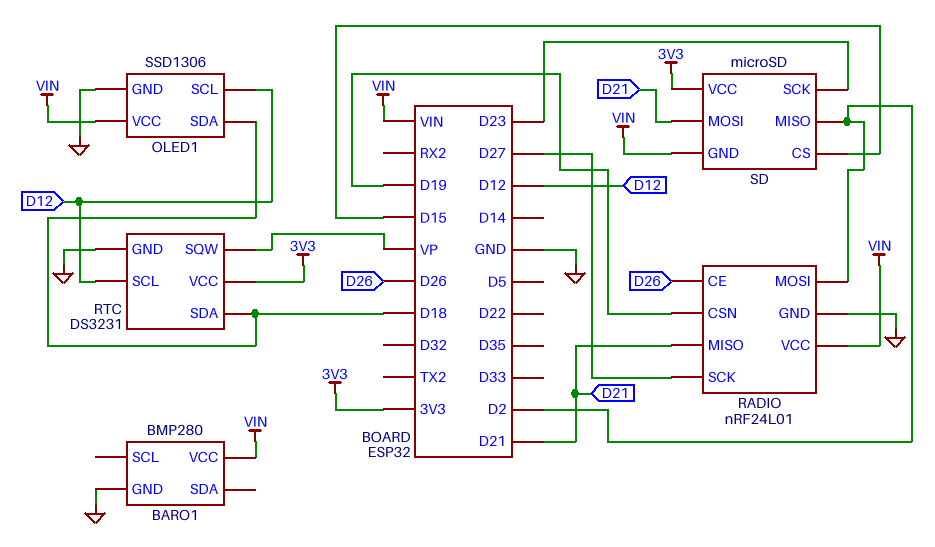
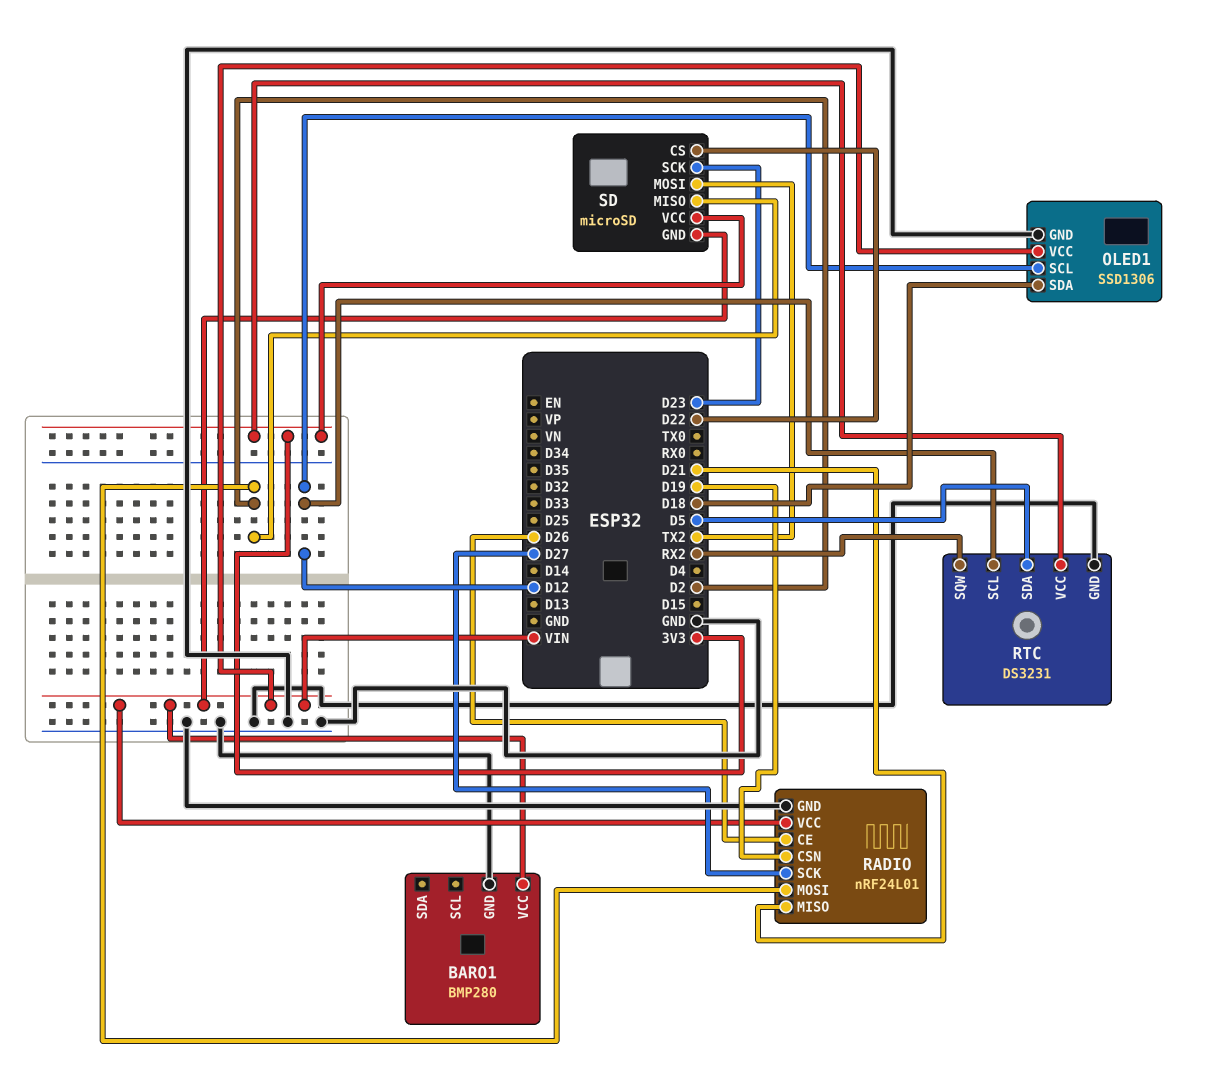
RTC pin SDA: D18 -> D5
RTC pin SQW: VP -> RX2
SD pin CS: D15 -> D22
SD pin MOSI: D21 -> TX2

